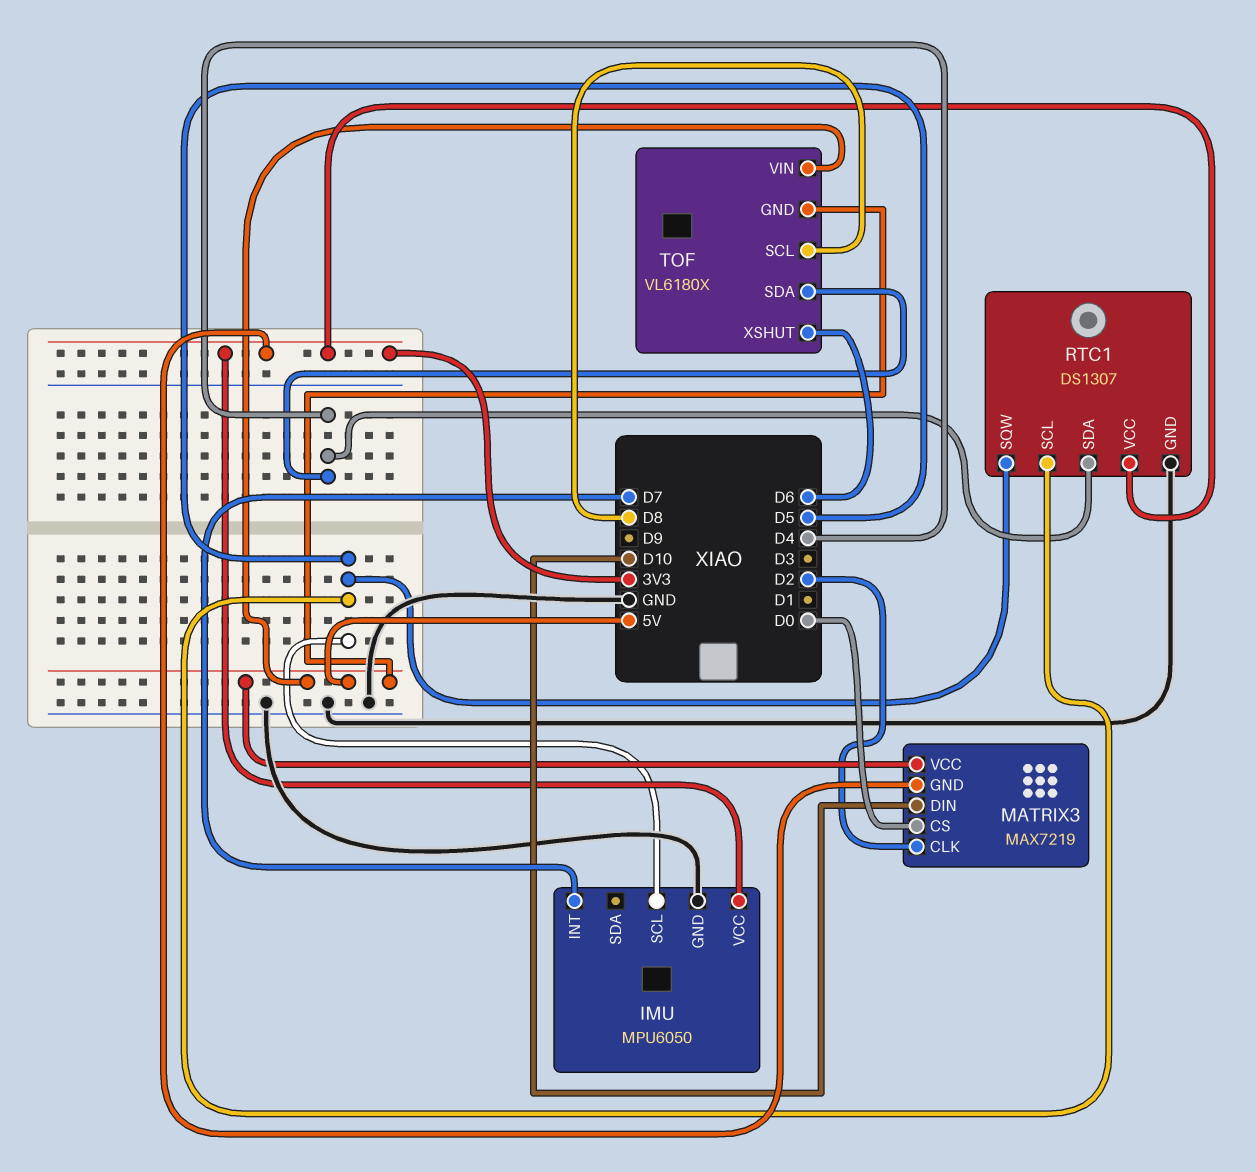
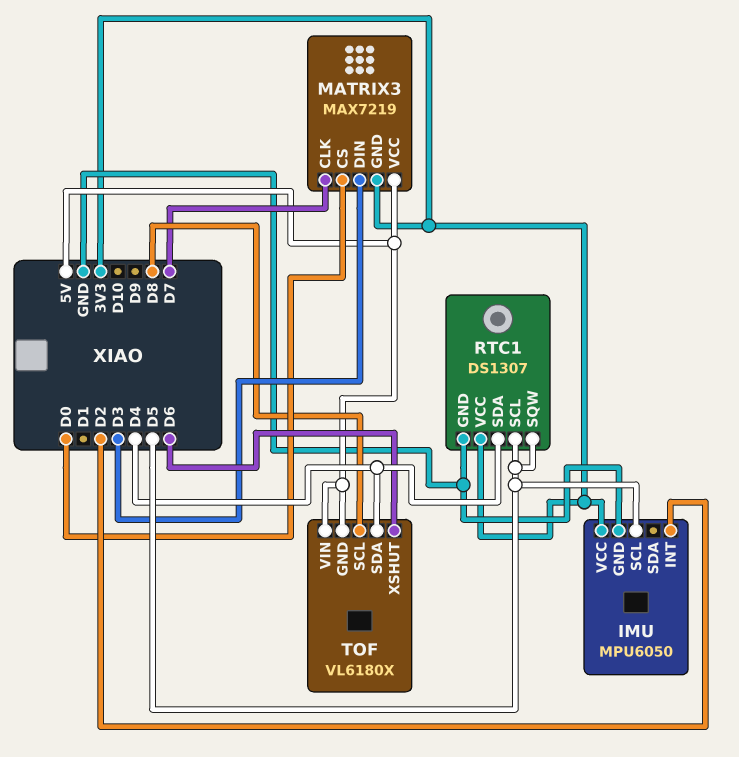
IMU pin INT: D7 -> D2
MATRIX3 pin CLK: D2 -> D7
MATRIX3 pin DIN: D10 -> D3

